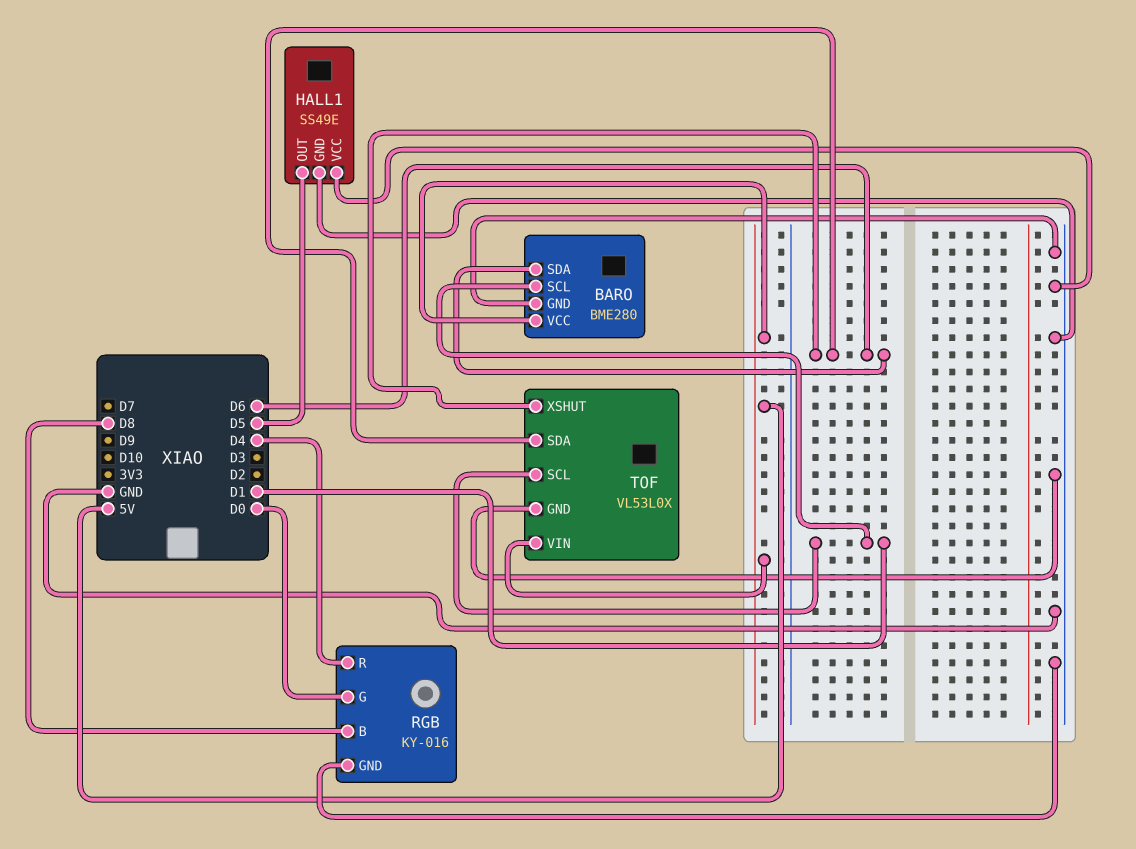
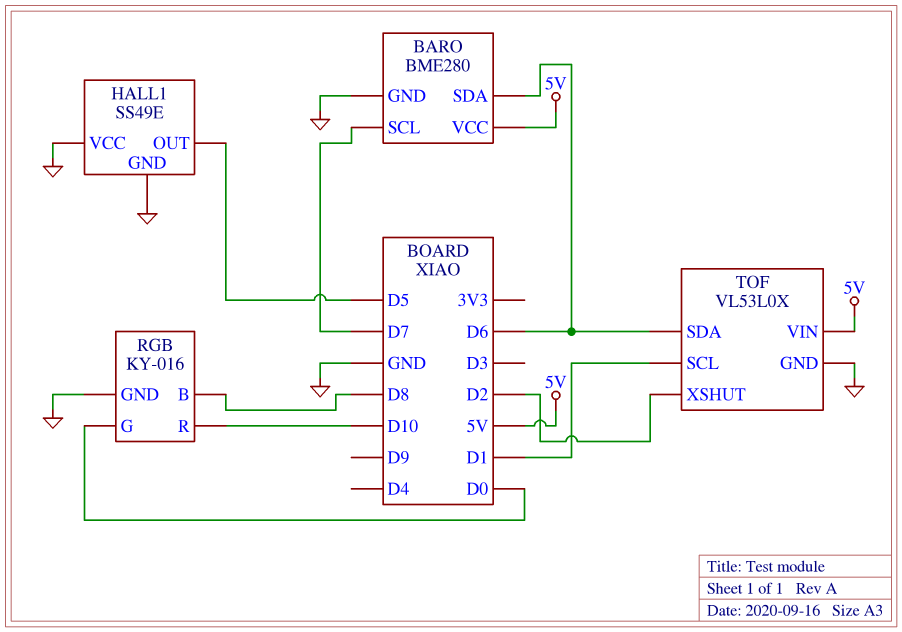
BARO pin SCL: D1 -> D7
RGB pin R: D4 -> D10
TOF pin XSHUT: D6 -> D2

